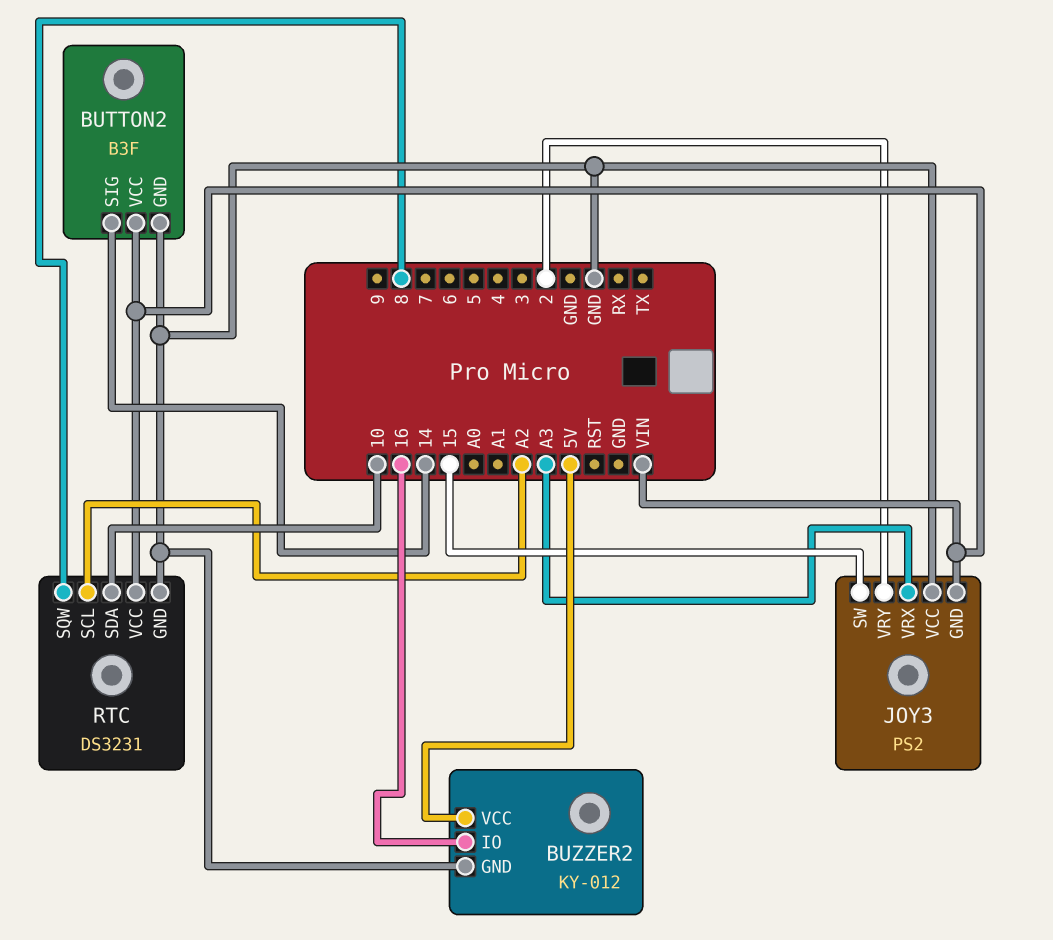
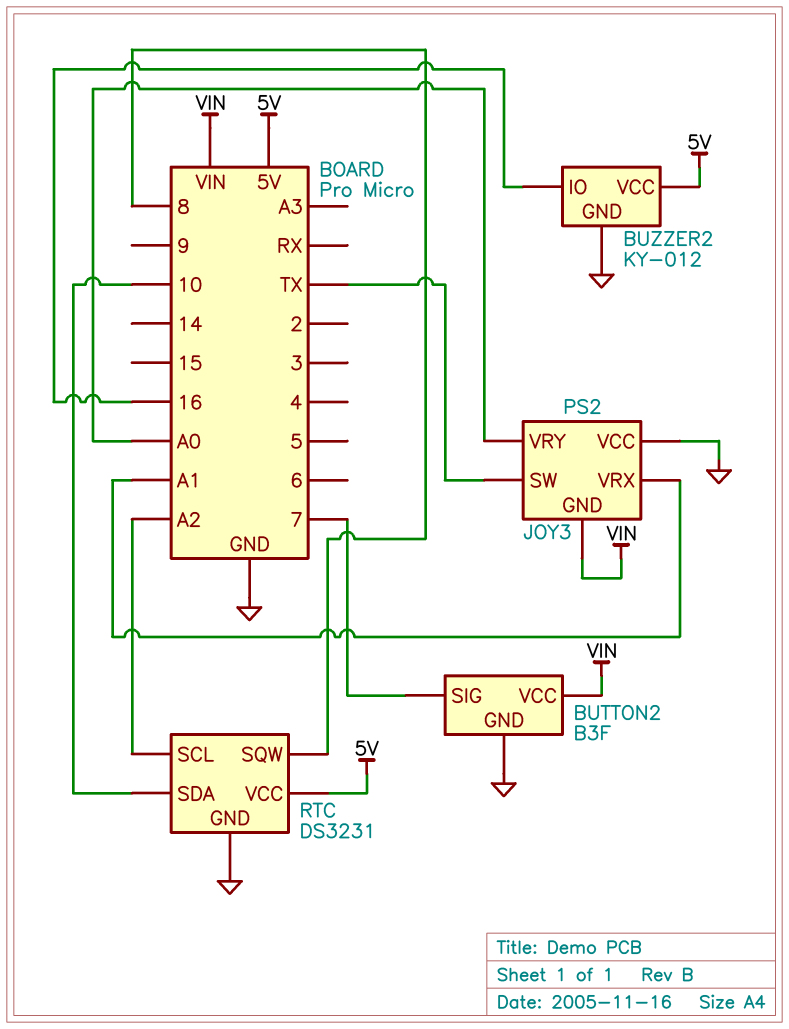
BUTTON2 pin SIG: 14 -> 7
JOY3 pin SW: 15 -> TX
JOY3 pin VRX: A3 -> A1
JOY3 pin VRY: 2 -> A0
RTC pin VCC: VIN -> 5V

